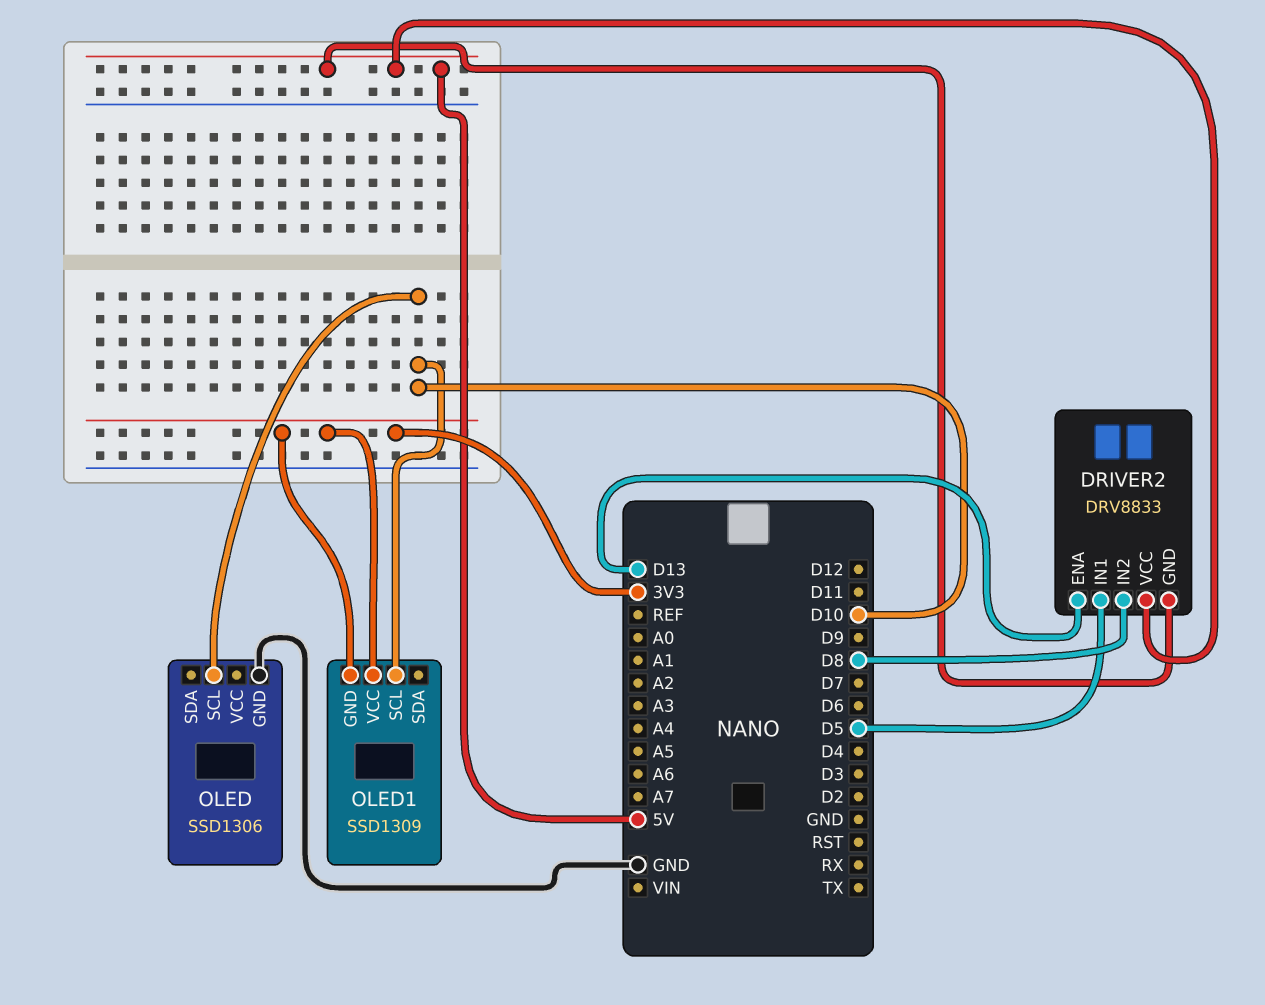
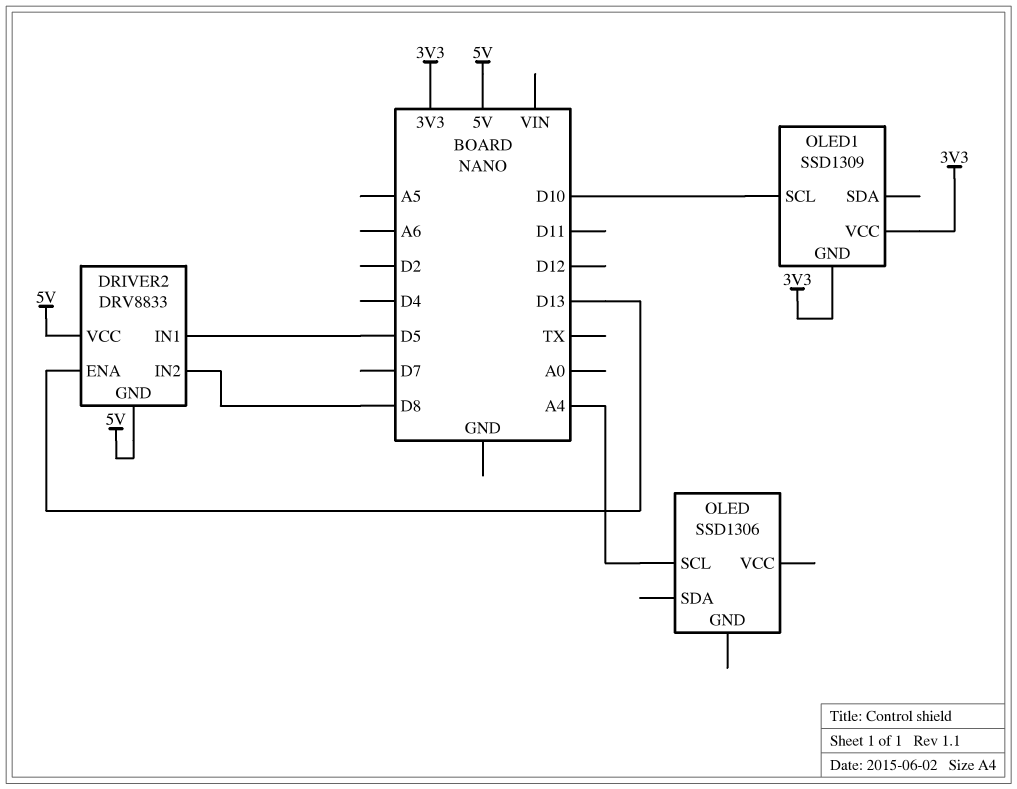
OLED pin GND: GND -> none
OLED pin SCL: D10 -> A4

